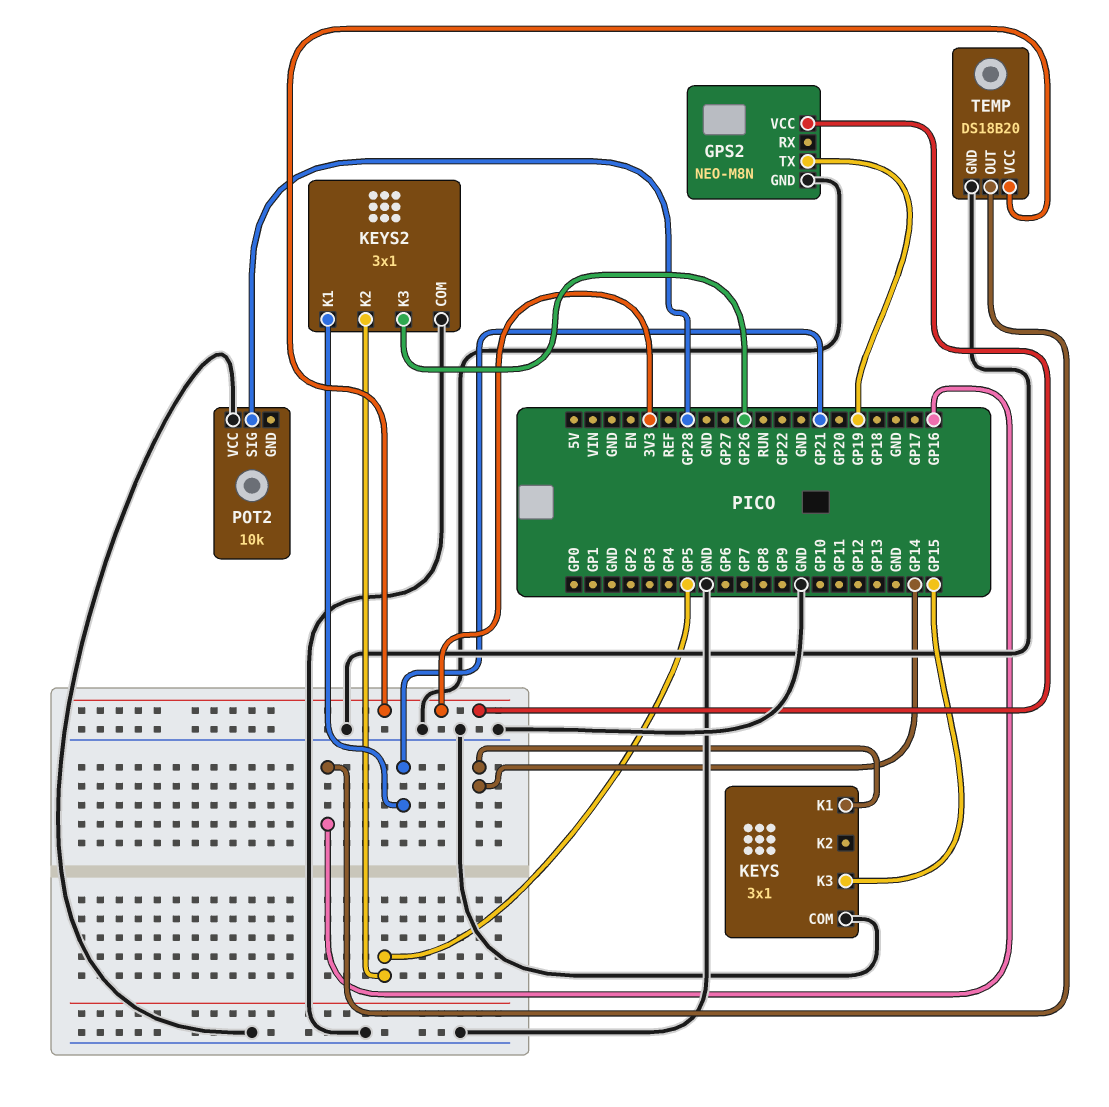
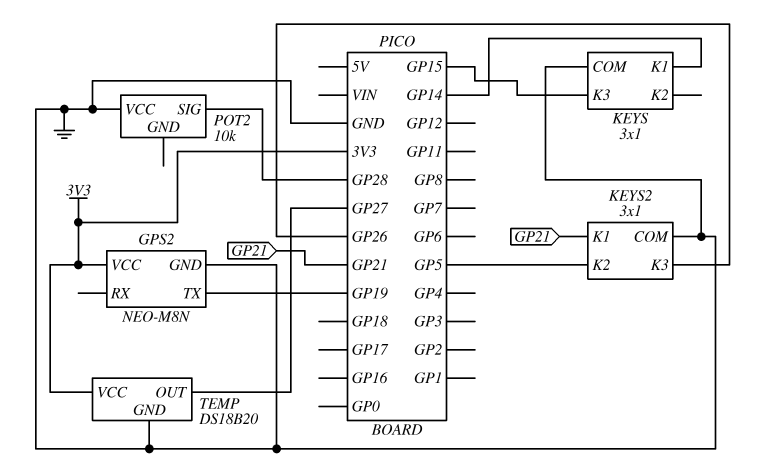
TEMP pin OUT: GP16 -> GP27

